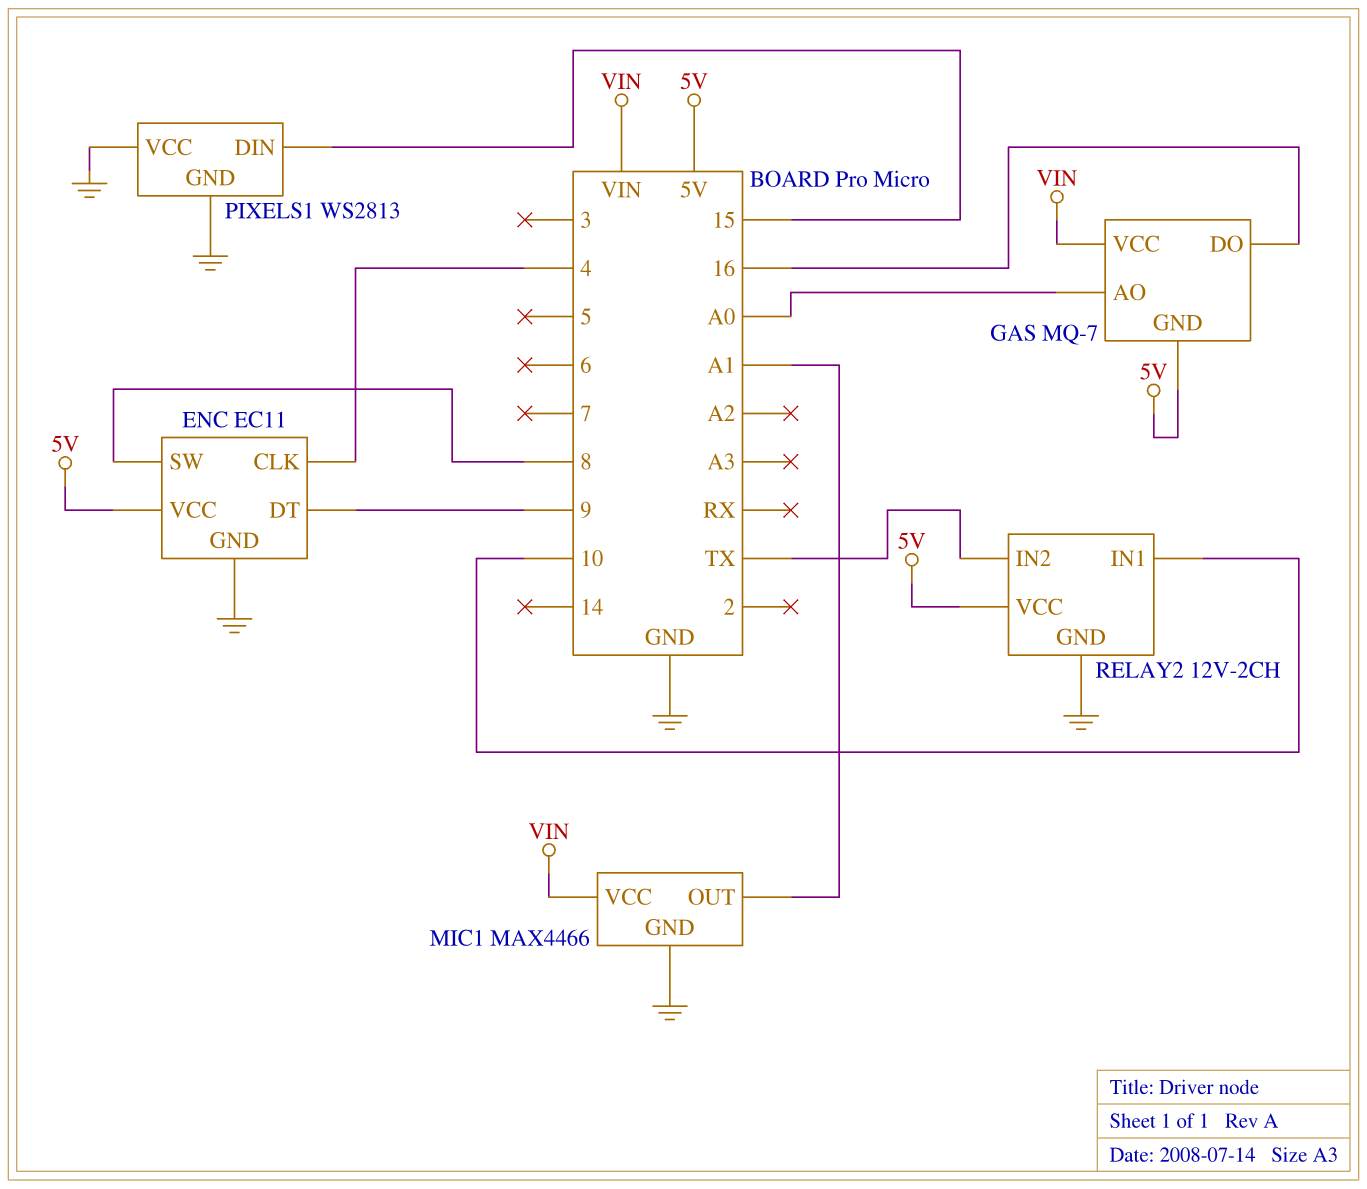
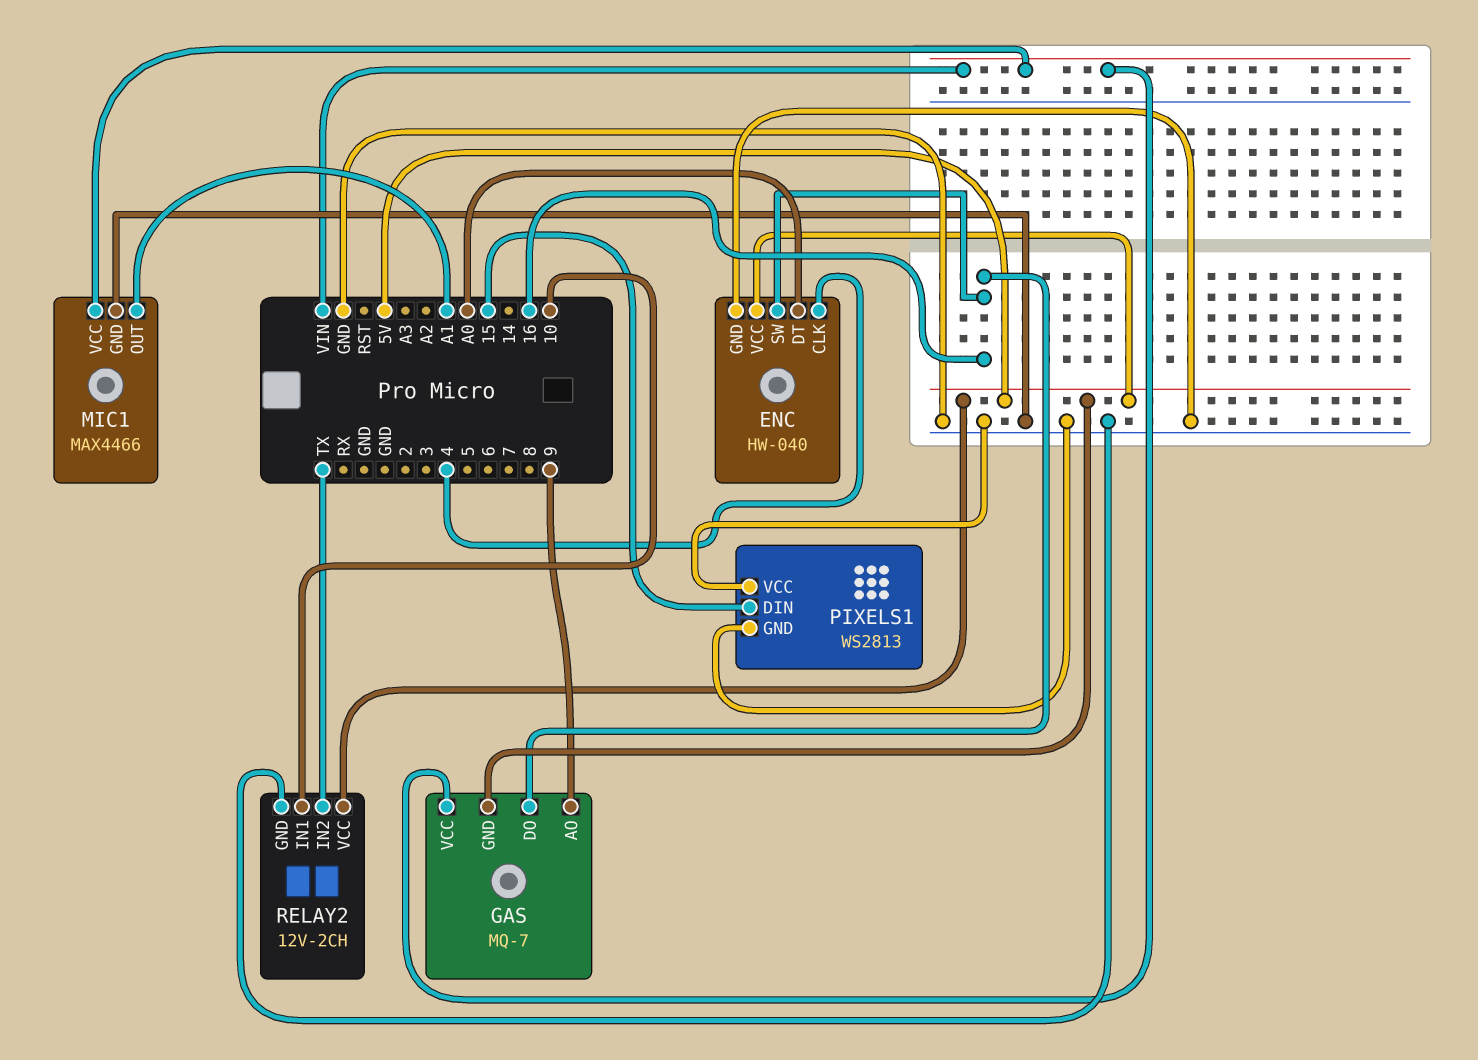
ENC: EC11 -> HW-040
ENC pin DT: 9 -> A0
ENC pin SW: 8 -> 16
GAS pin AO: A0 -> 9

